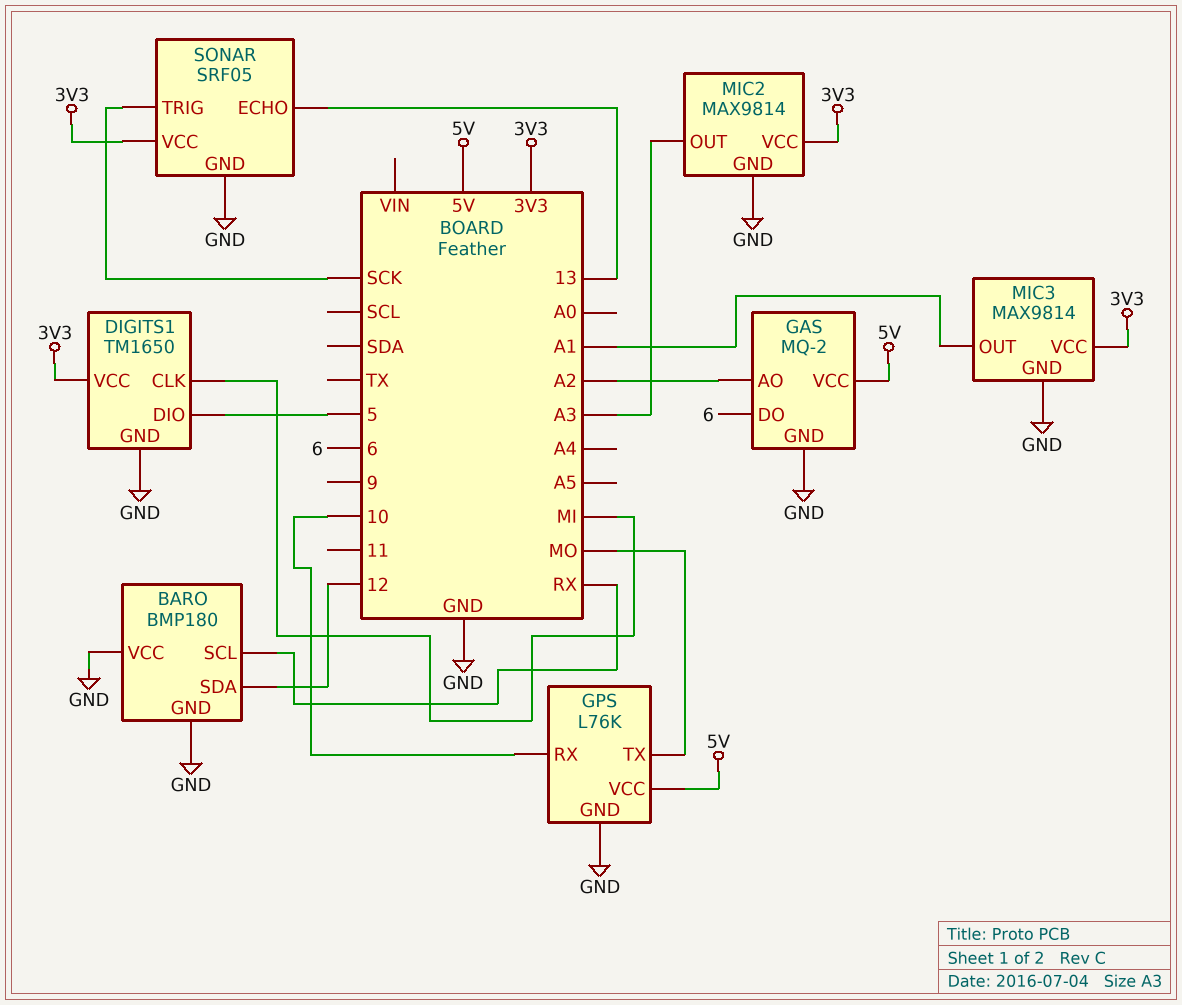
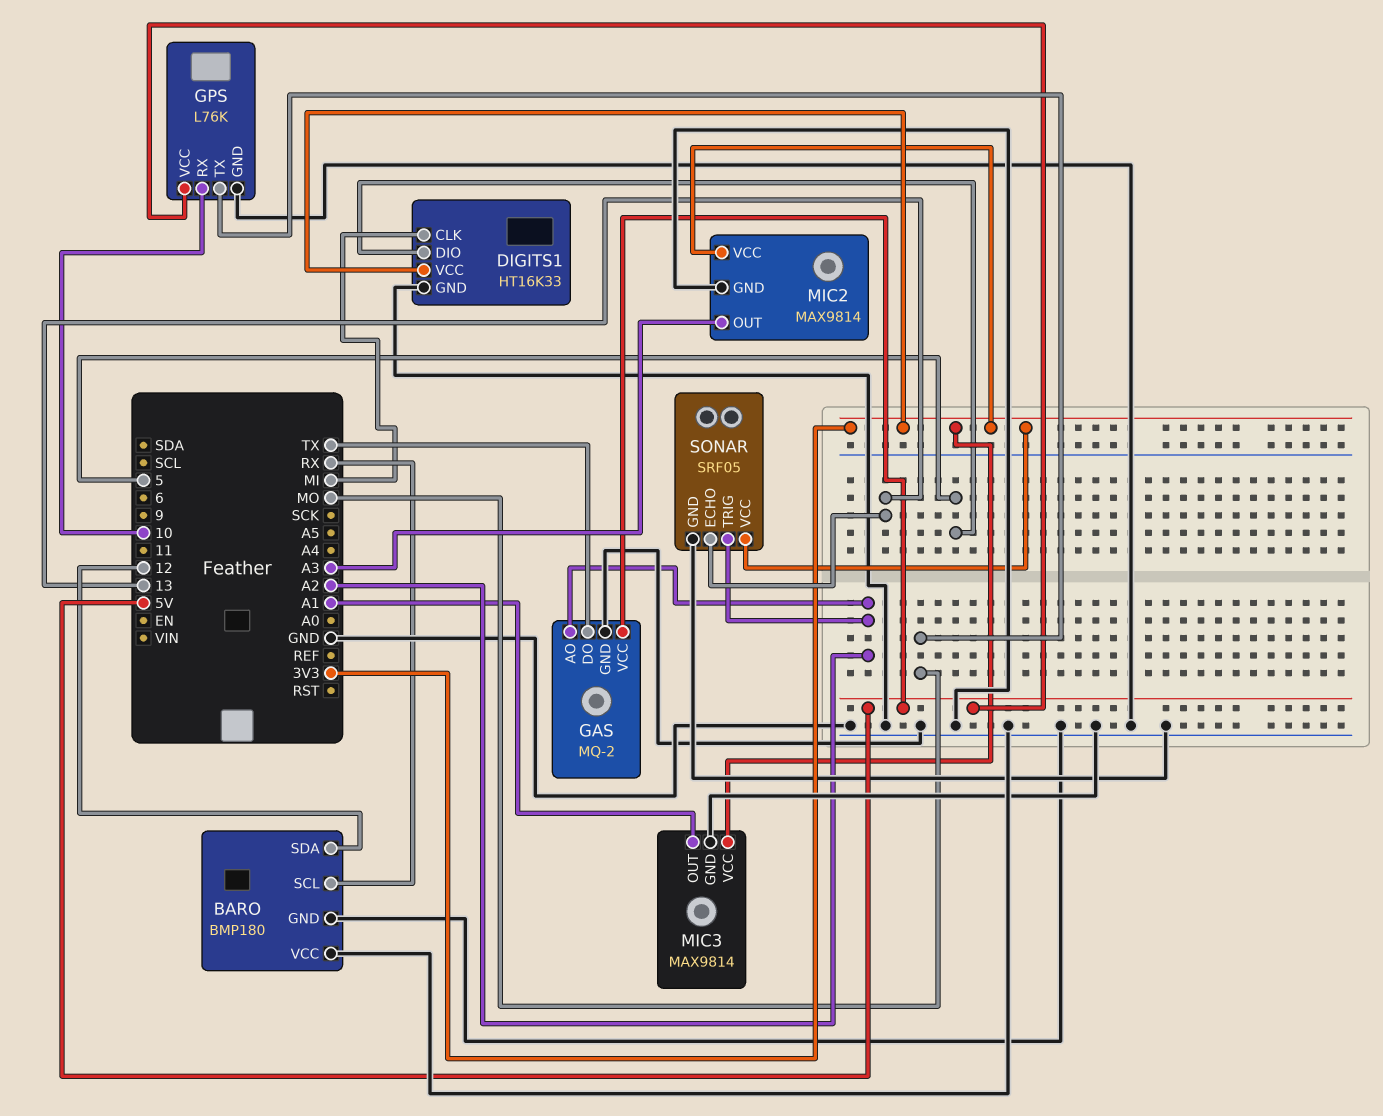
DIGITS1: TM1650 -> HT16K33
GAS pin DO: 6 -> TX
SONAR pin TRIG: SCK -> A2

